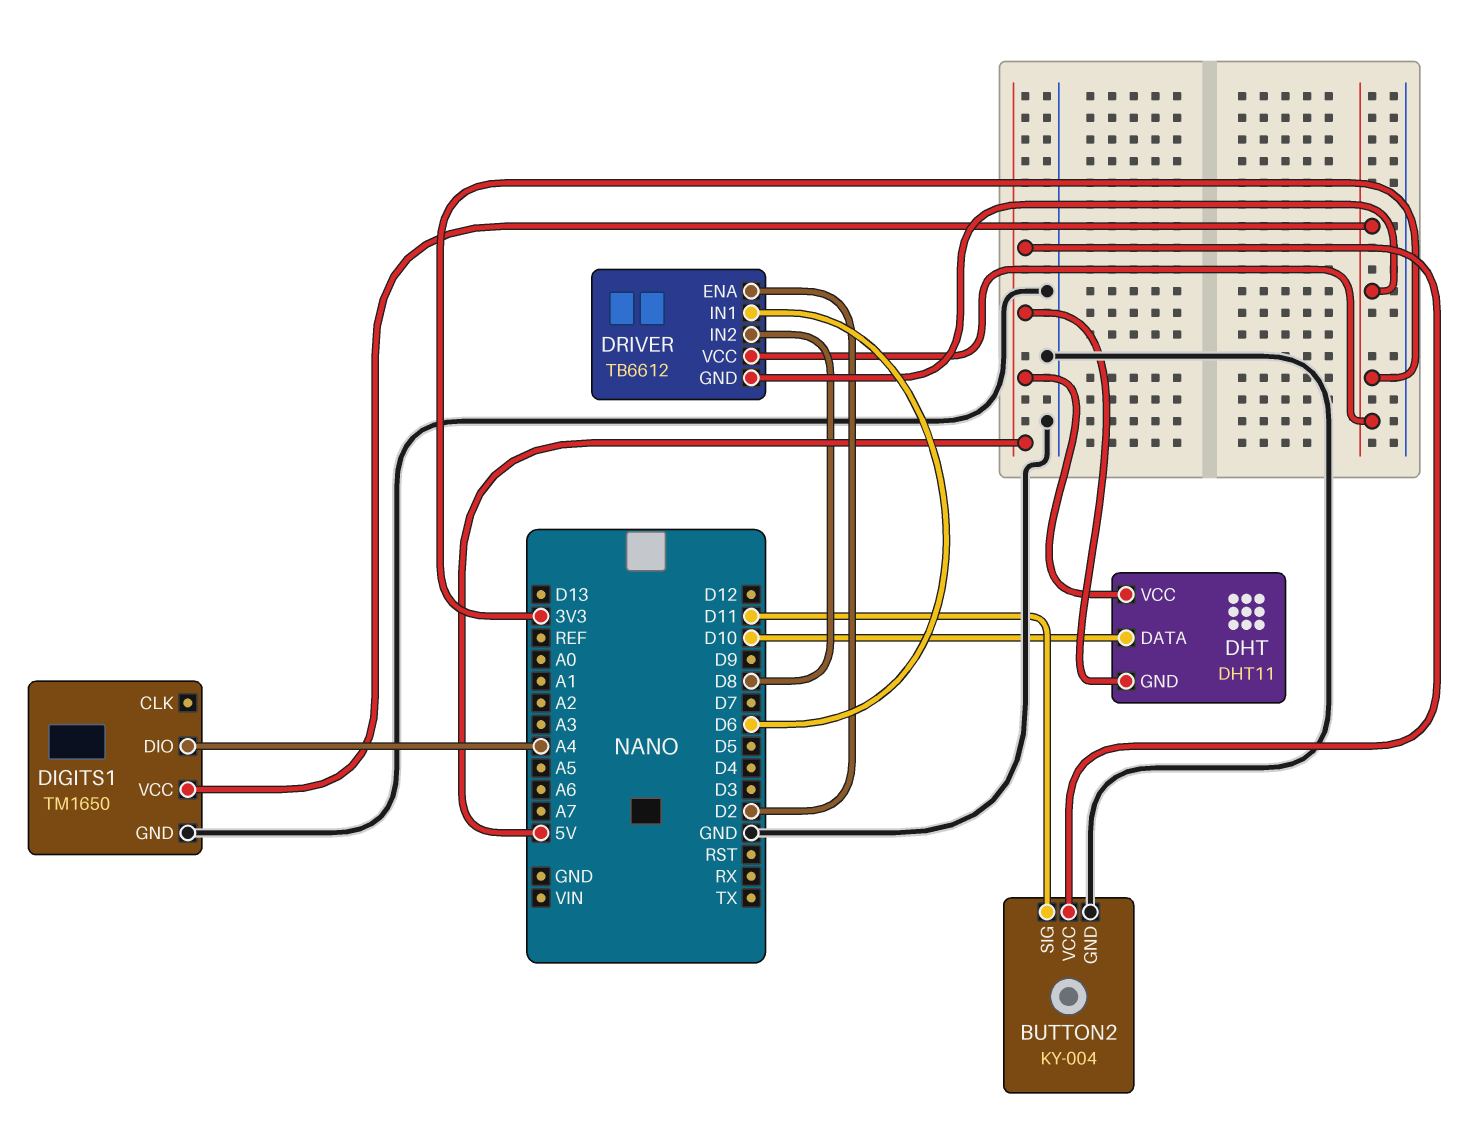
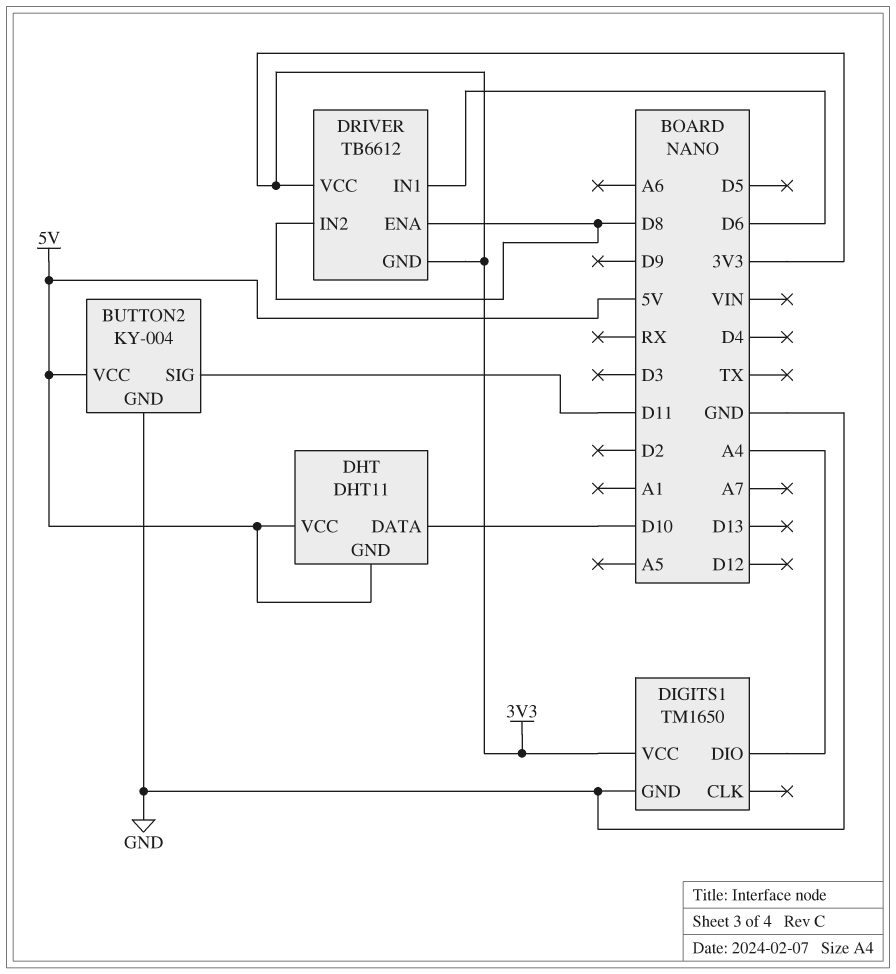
DRIVER pin ENA: D2 -> D8

